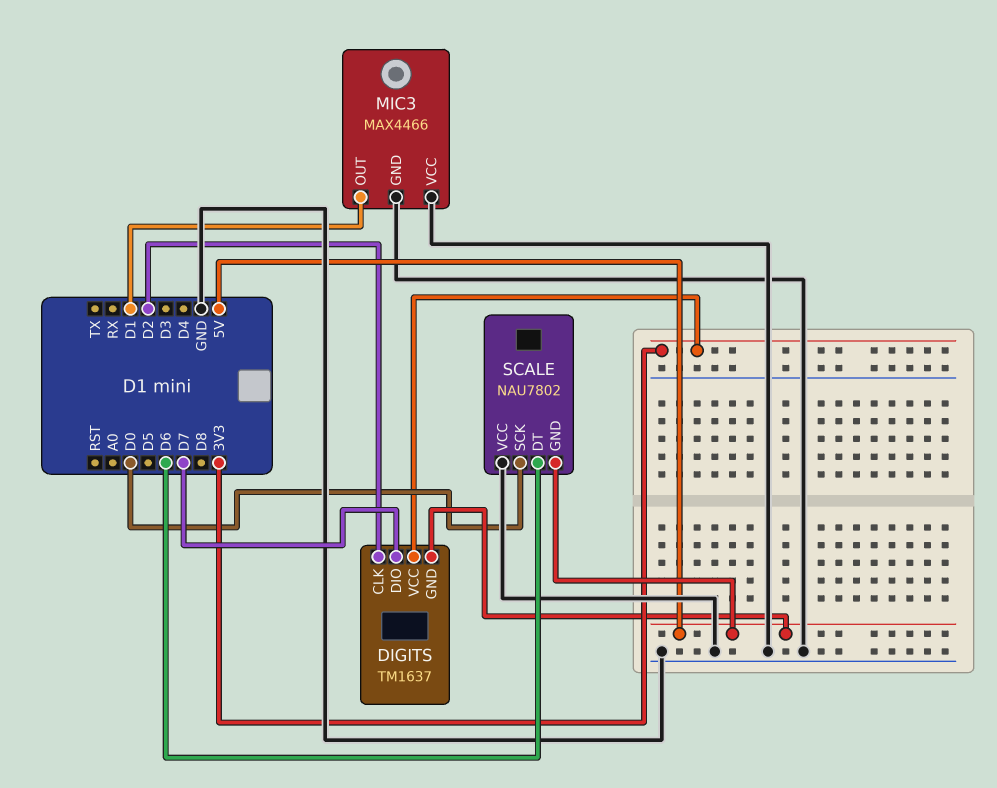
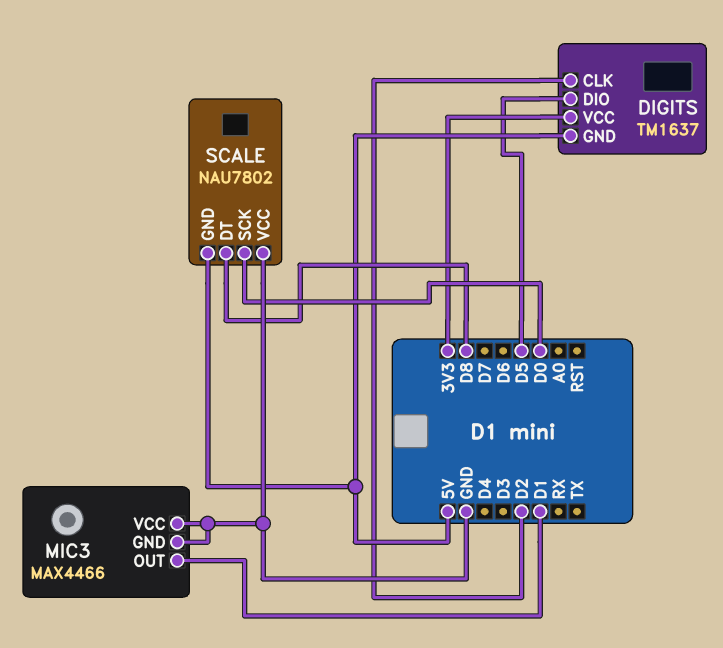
DIGITS pin DIO: D7 -> D5
SCALE pin DT: D6 -> D8

